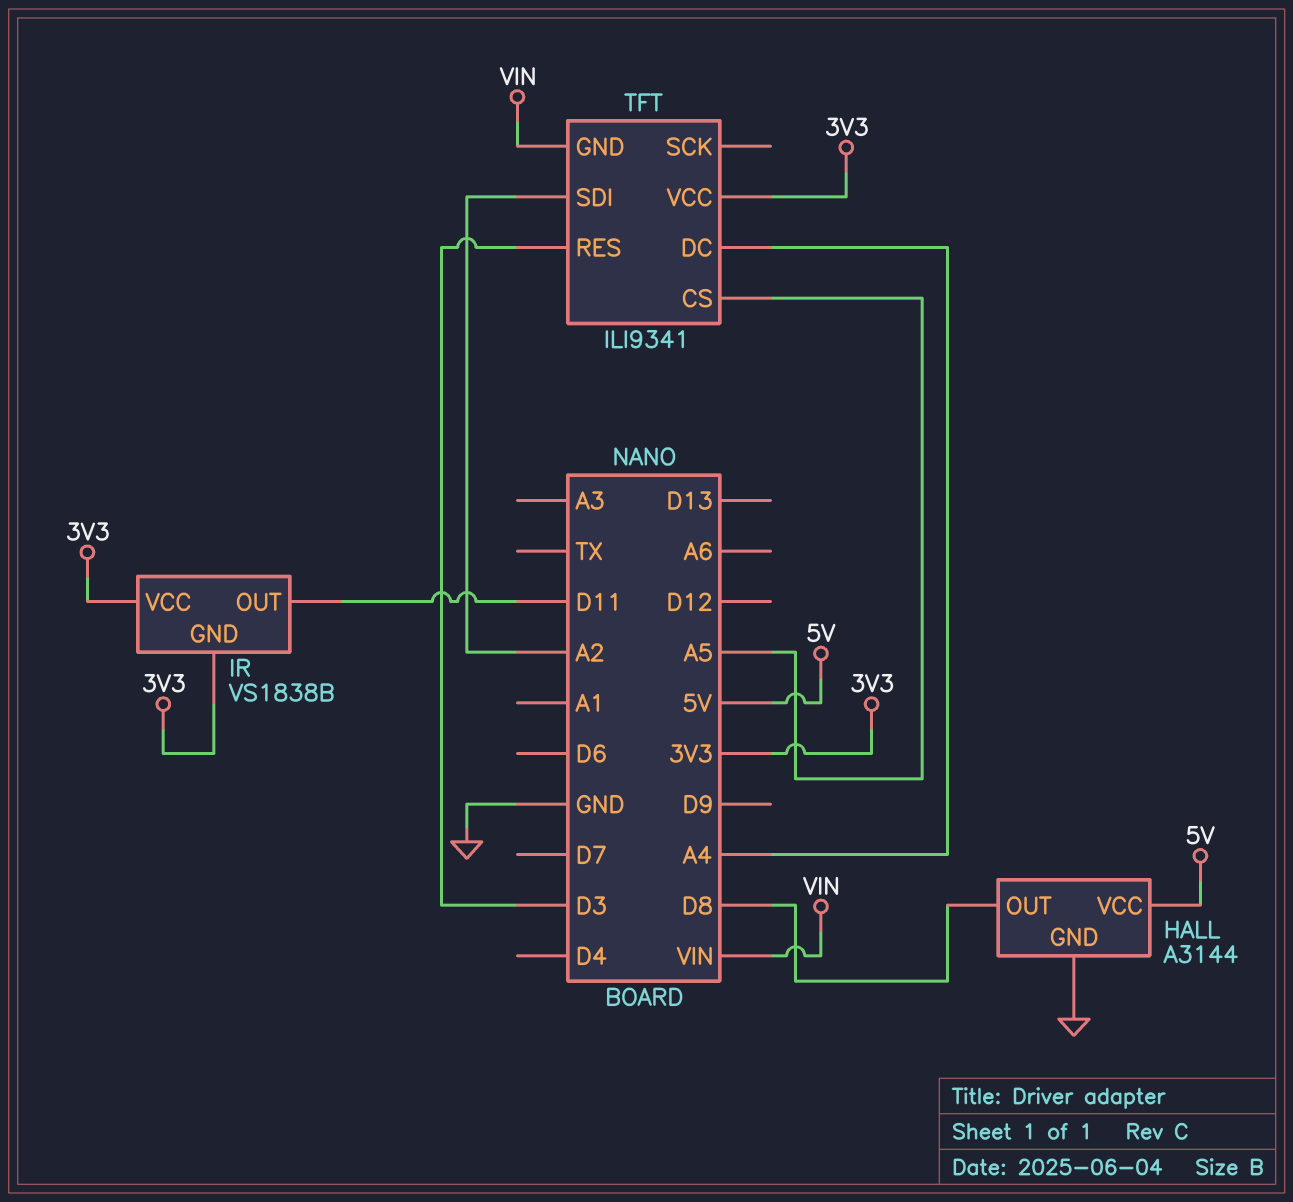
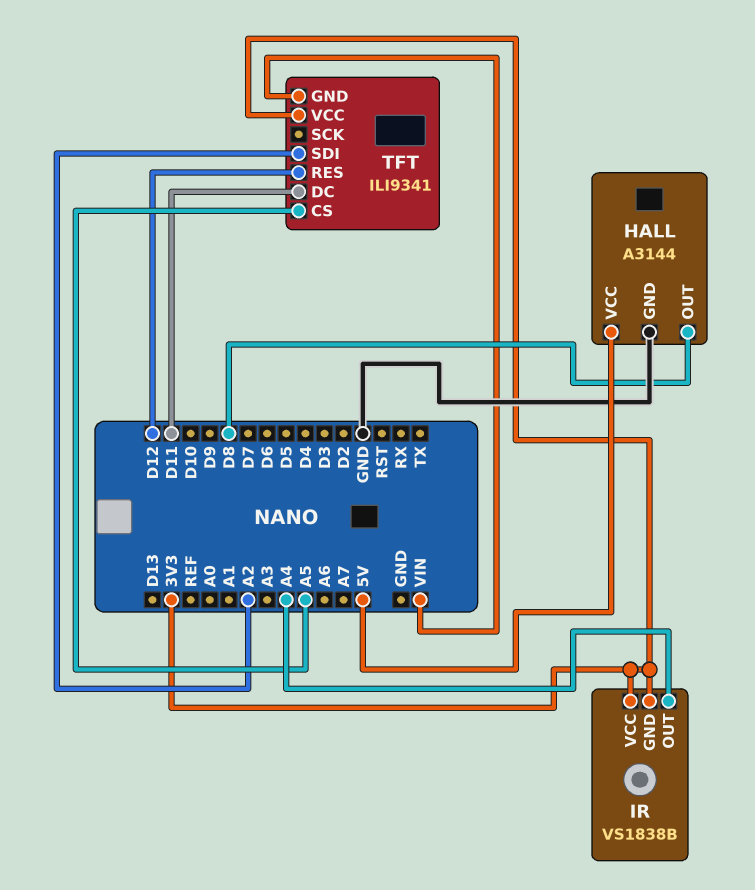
IR pin OUT: D11 -> A4
TFT pin DC: A4 -> D11
TFT pin RES: D3 -> D12

